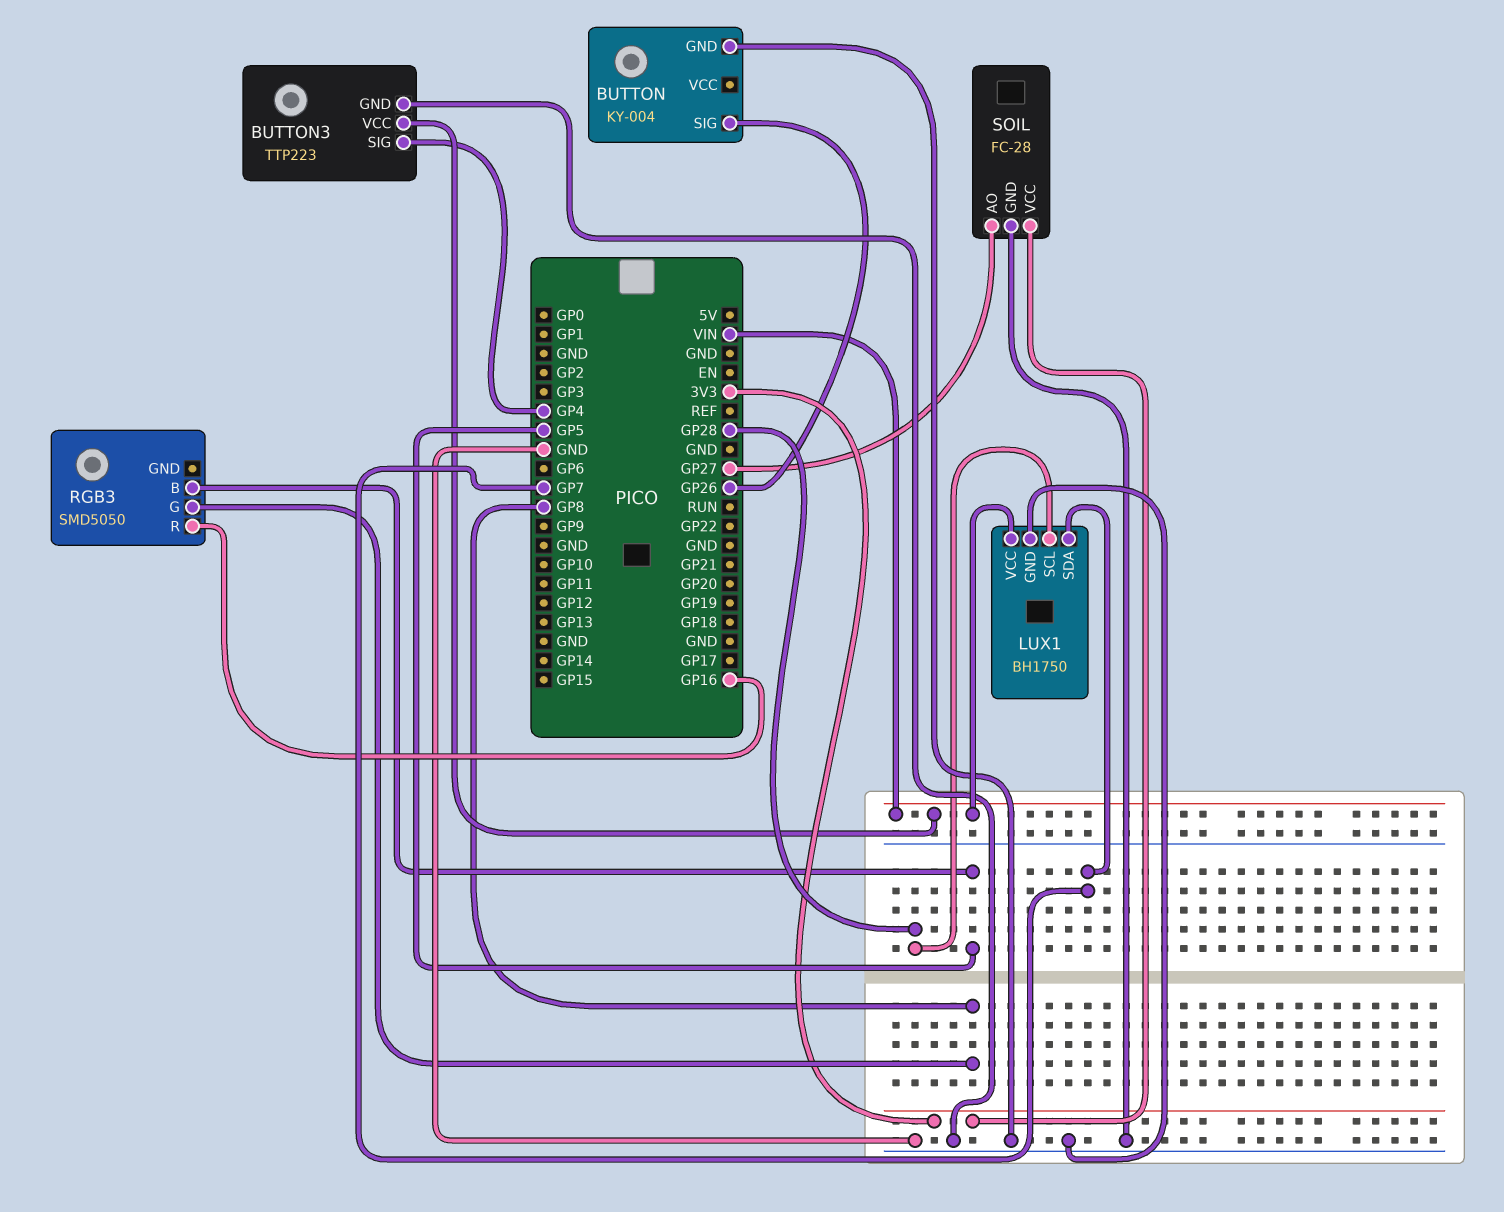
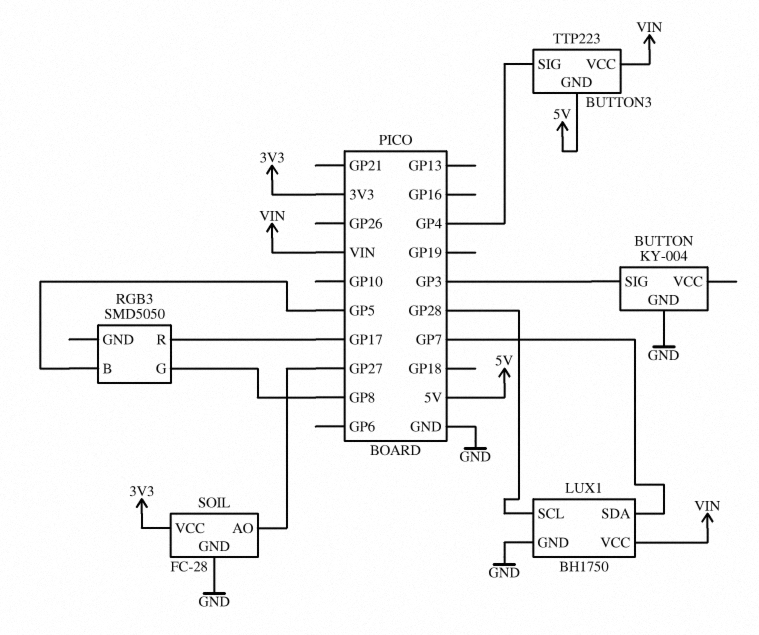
BUTTON pin SIG: GP26 -> GP3
BUTTON3 pin GND: GND -> 5V
RGB3 pin R: GP16 -> GP17

